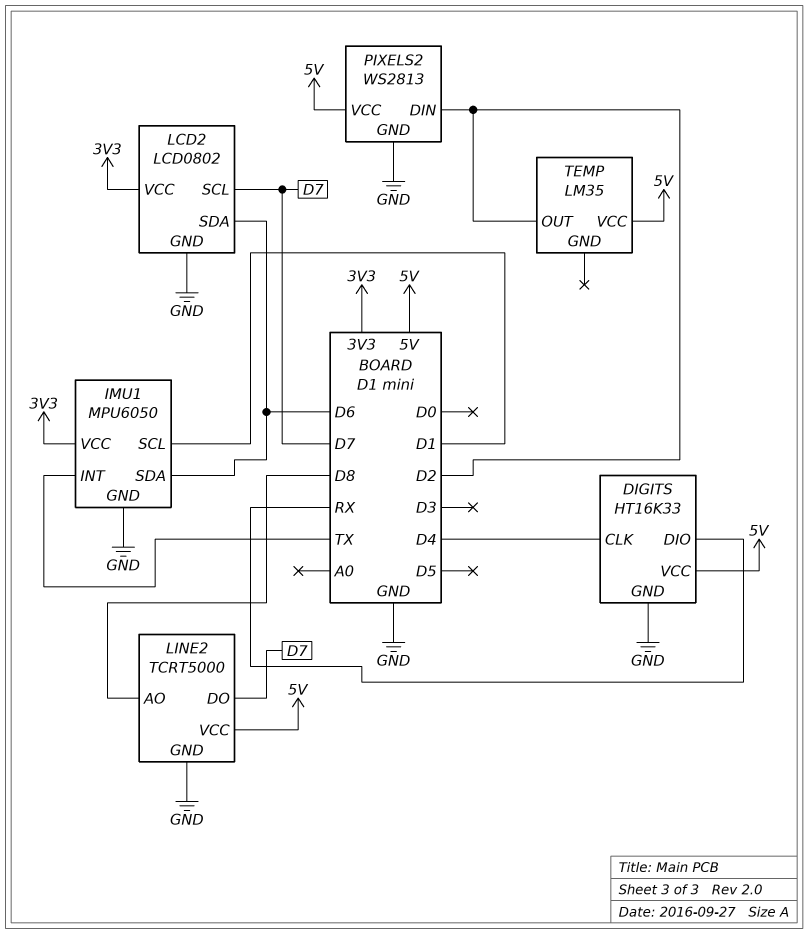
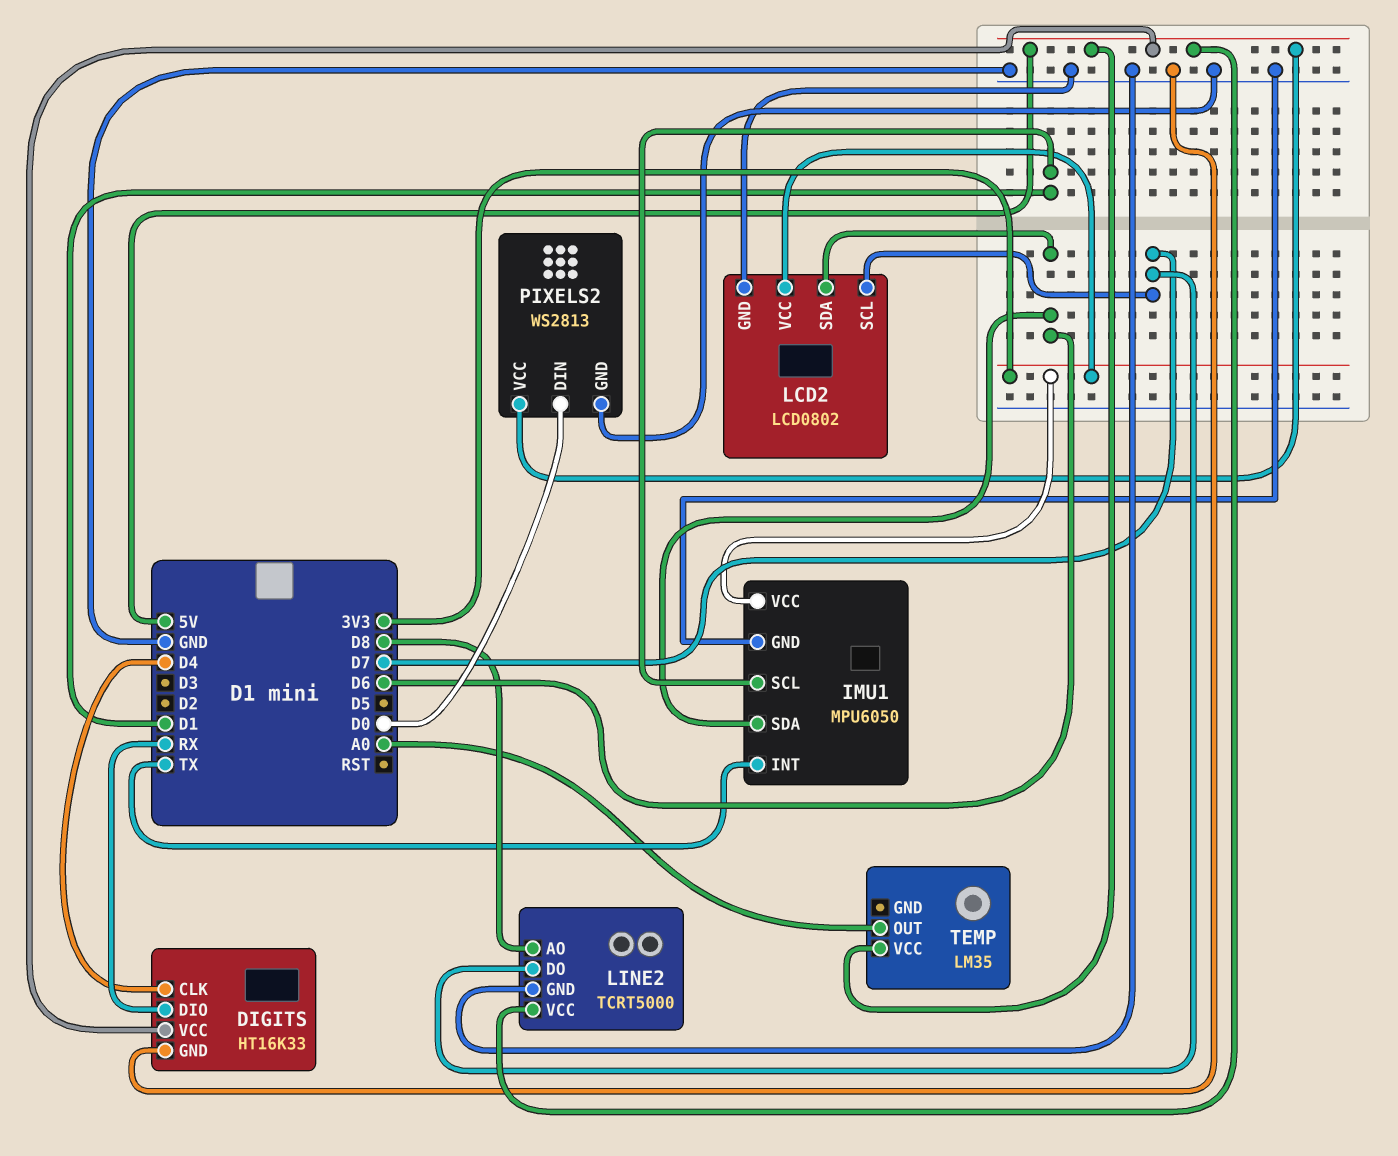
PIXELS2 pin DIN: D2 -> D0
TEMP pin OUT: D2 -> A0

